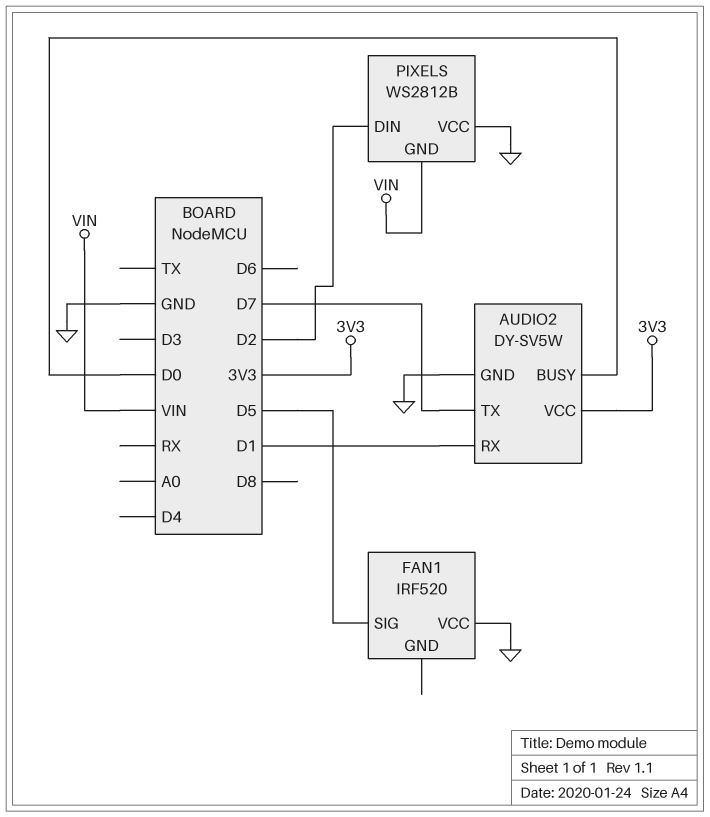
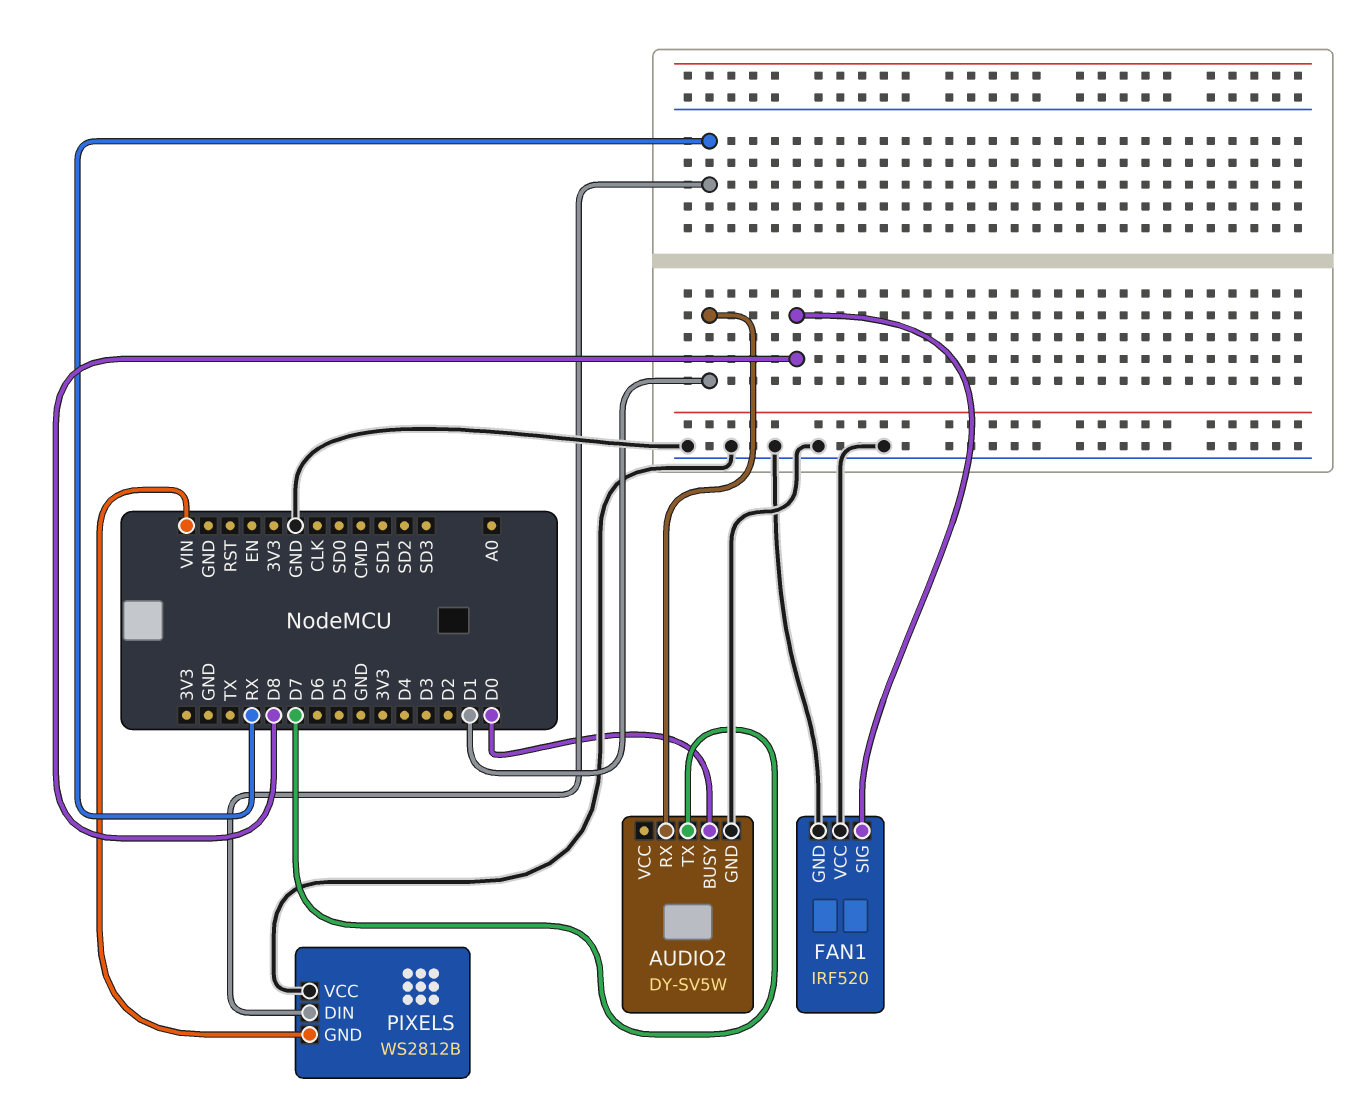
AUDIO2 pin VCC: 3V3 -> none
FAN1 pin GND: none -> GND
FAN1 pin SIG: D5 -> D8
PIXELS pin DIN: D2 -> RX

